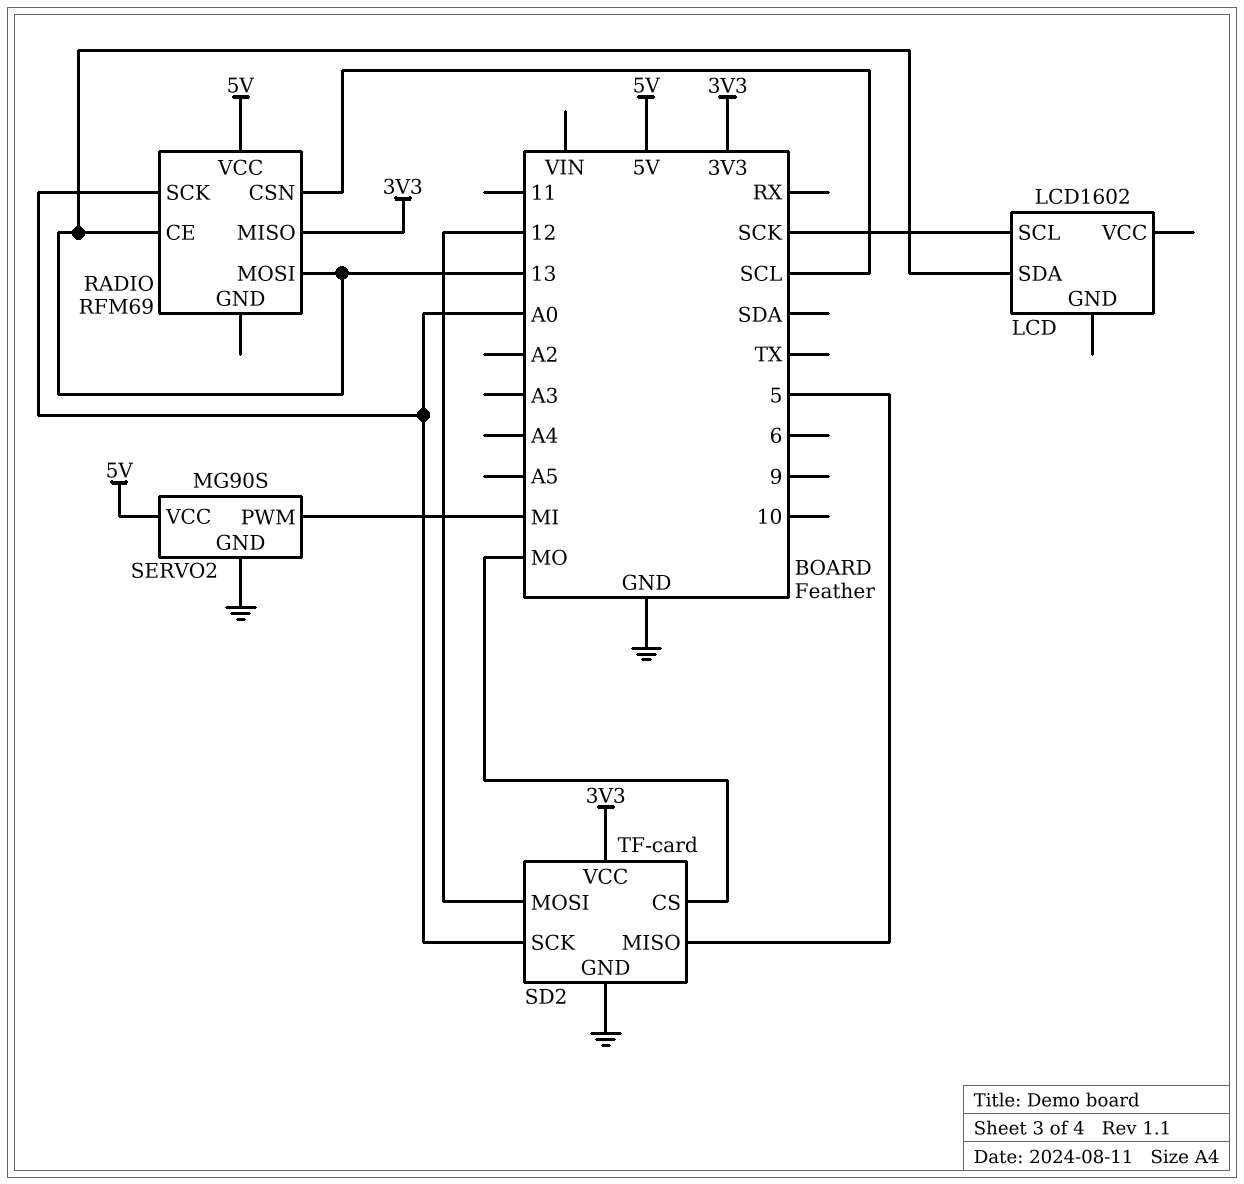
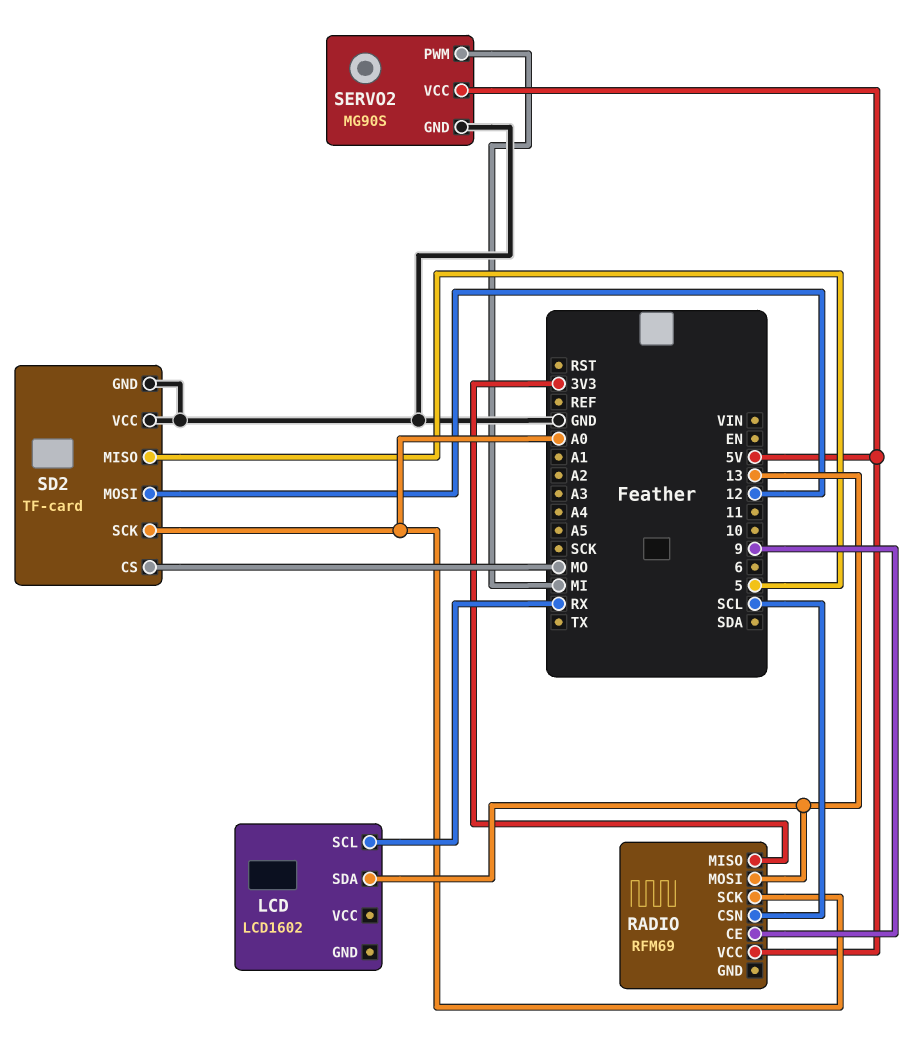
LCD pin SCL: SCK -> RX
RADIO pin CE: 13 -> 9
SD2 pin VCC: 3V3 -> GND

